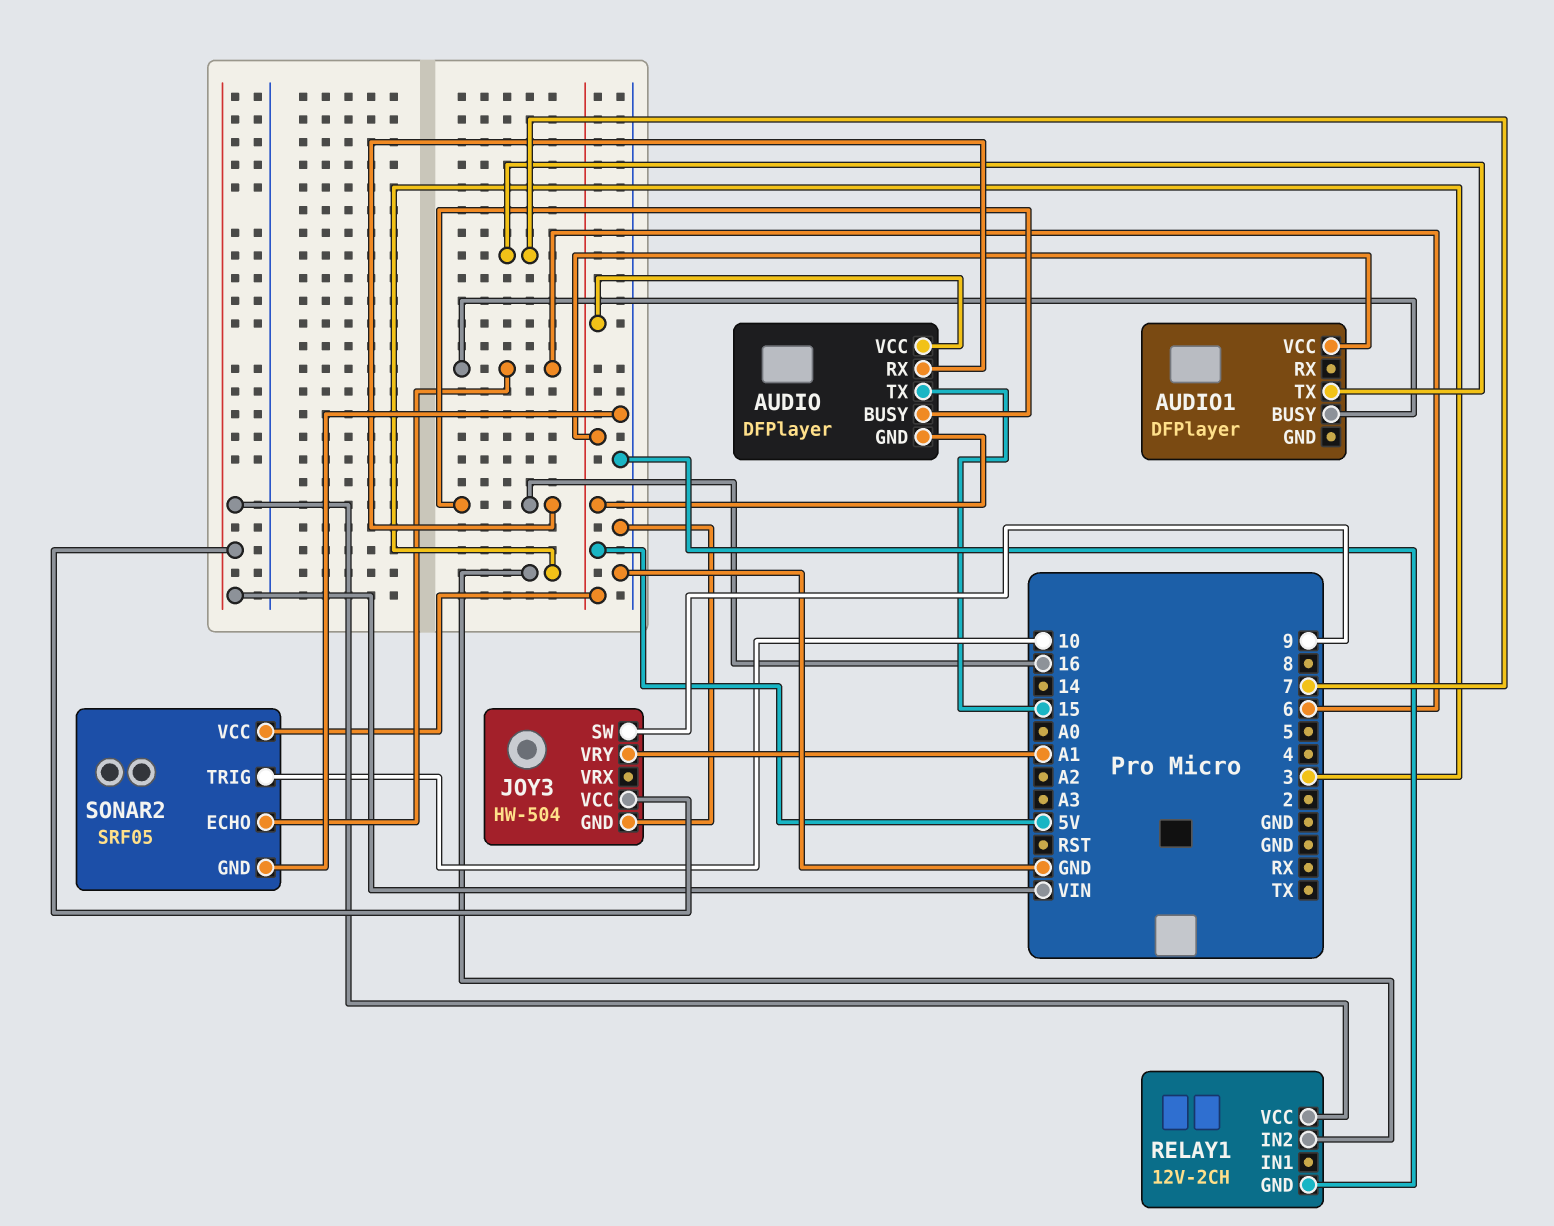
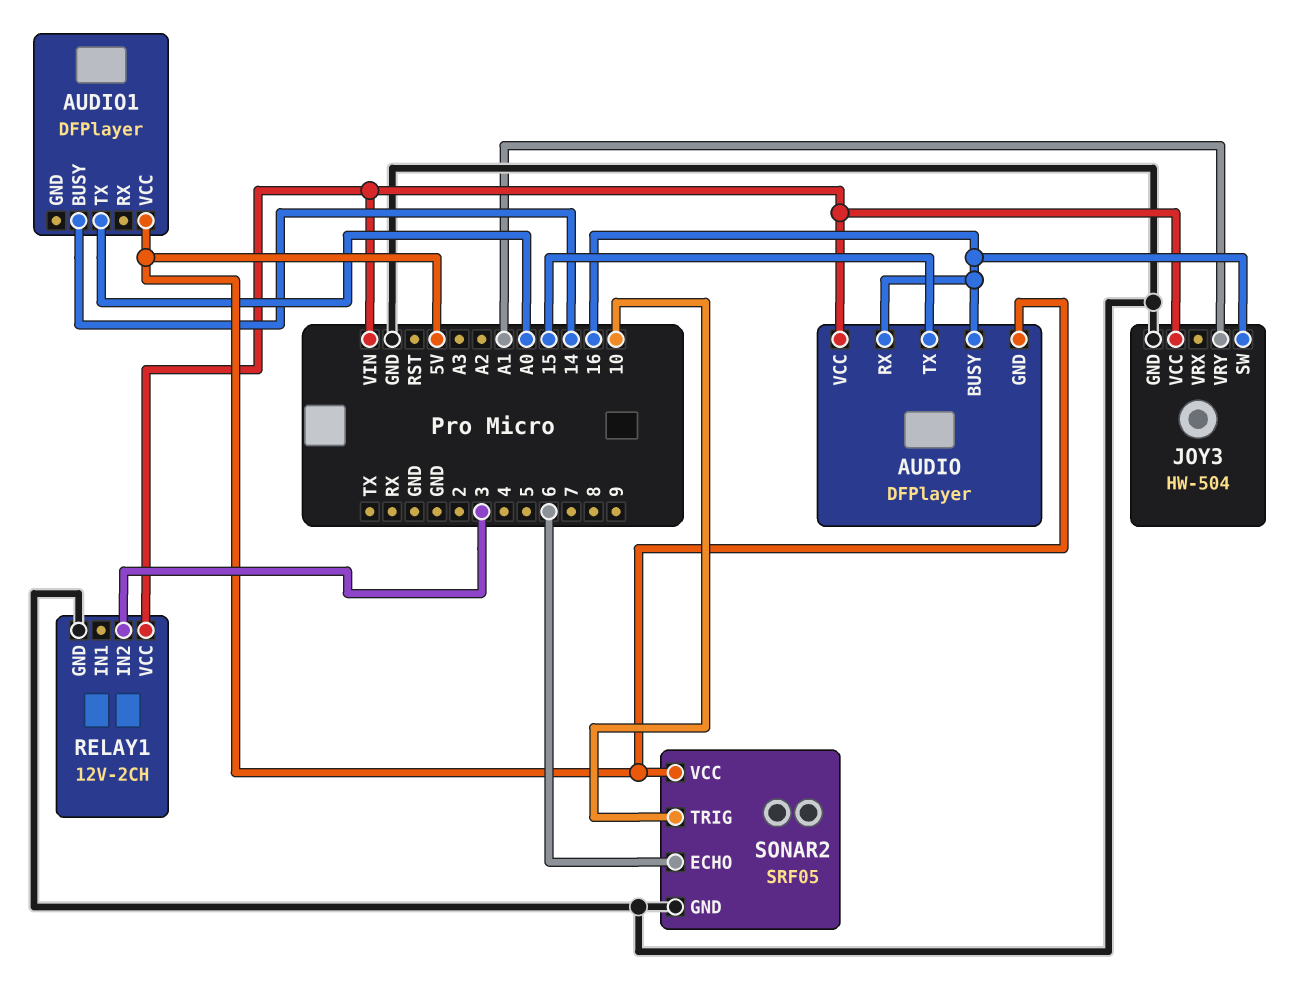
AUDIO pin VCC: 5V -> VIN
AUDIO1 pin BUSY: 6 -> 14
AUDIO1 pin TX: 7 -> A0
JOY3 pin SW: 9 -> 16

